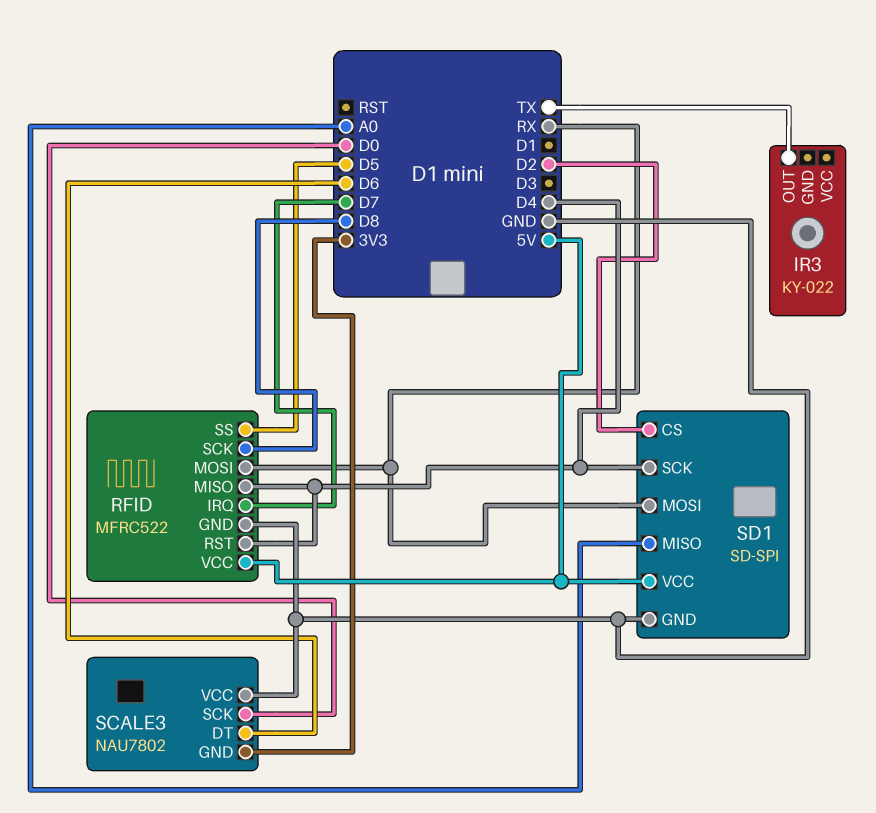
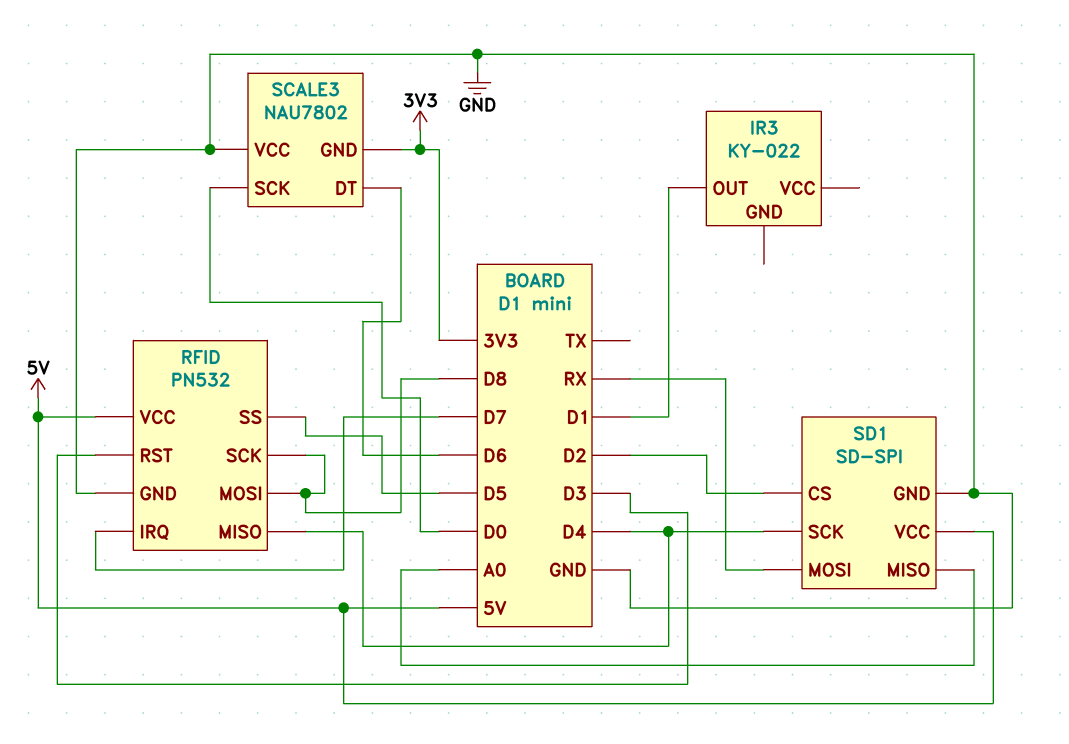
IR3 pin OUT: TX -> D1
RFID: MFRC522 -> PN532
RFID pin MOSI: RX -> D8
RFID pin RST: D4 -> D3

